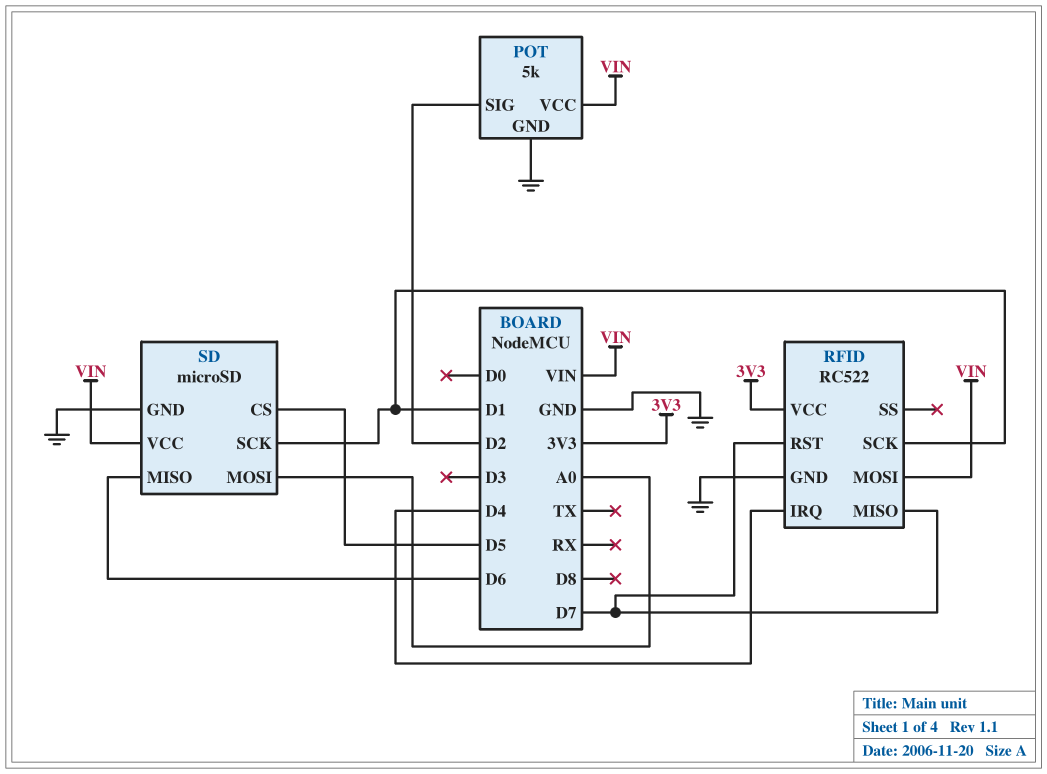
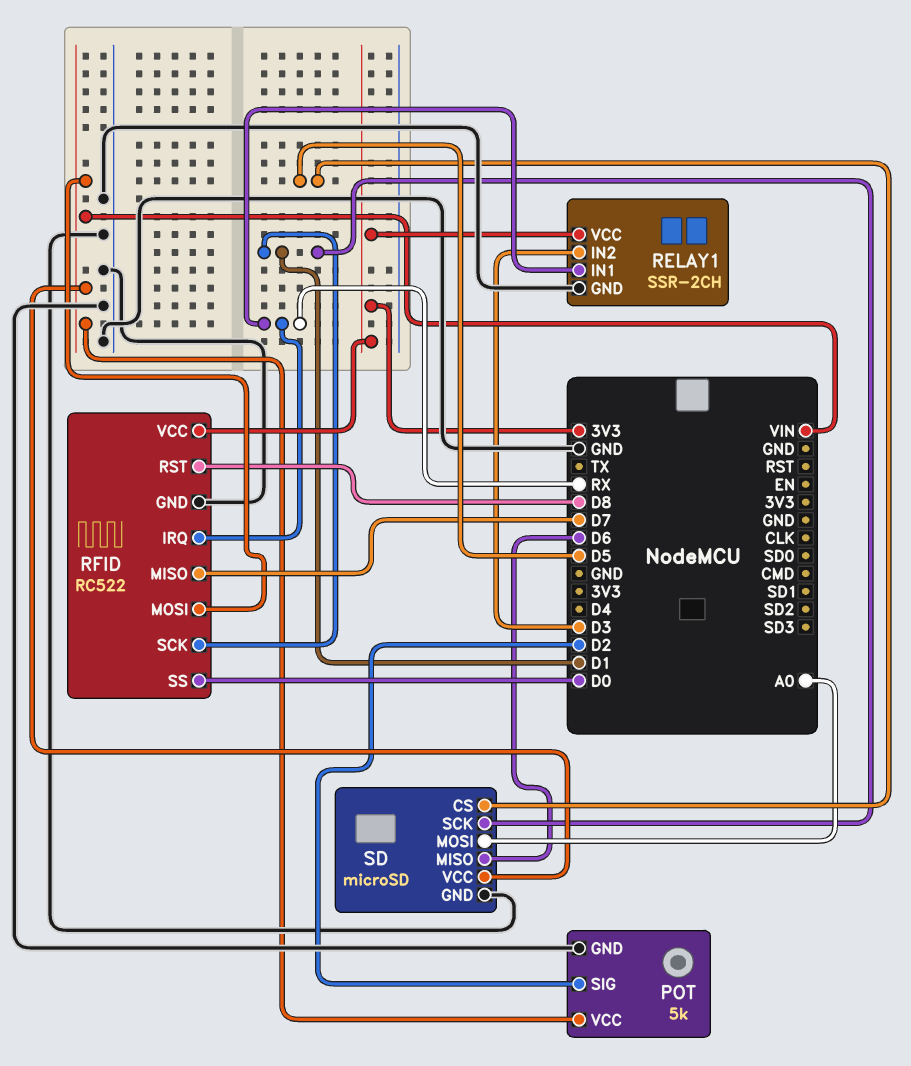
RELAY1: none -> SSR-2CH
RELAY1 pin GND: none -> GND
RELAY1 pin IN1: none -> RX
RELAY1 pin IN2: none -> D3
RELAY1 pin VCC: none -> 3V3
RFID pin IRQ: D4 -> RX
RFID pin RST: D7 -> D8
RFID pin SS: none -> D0

